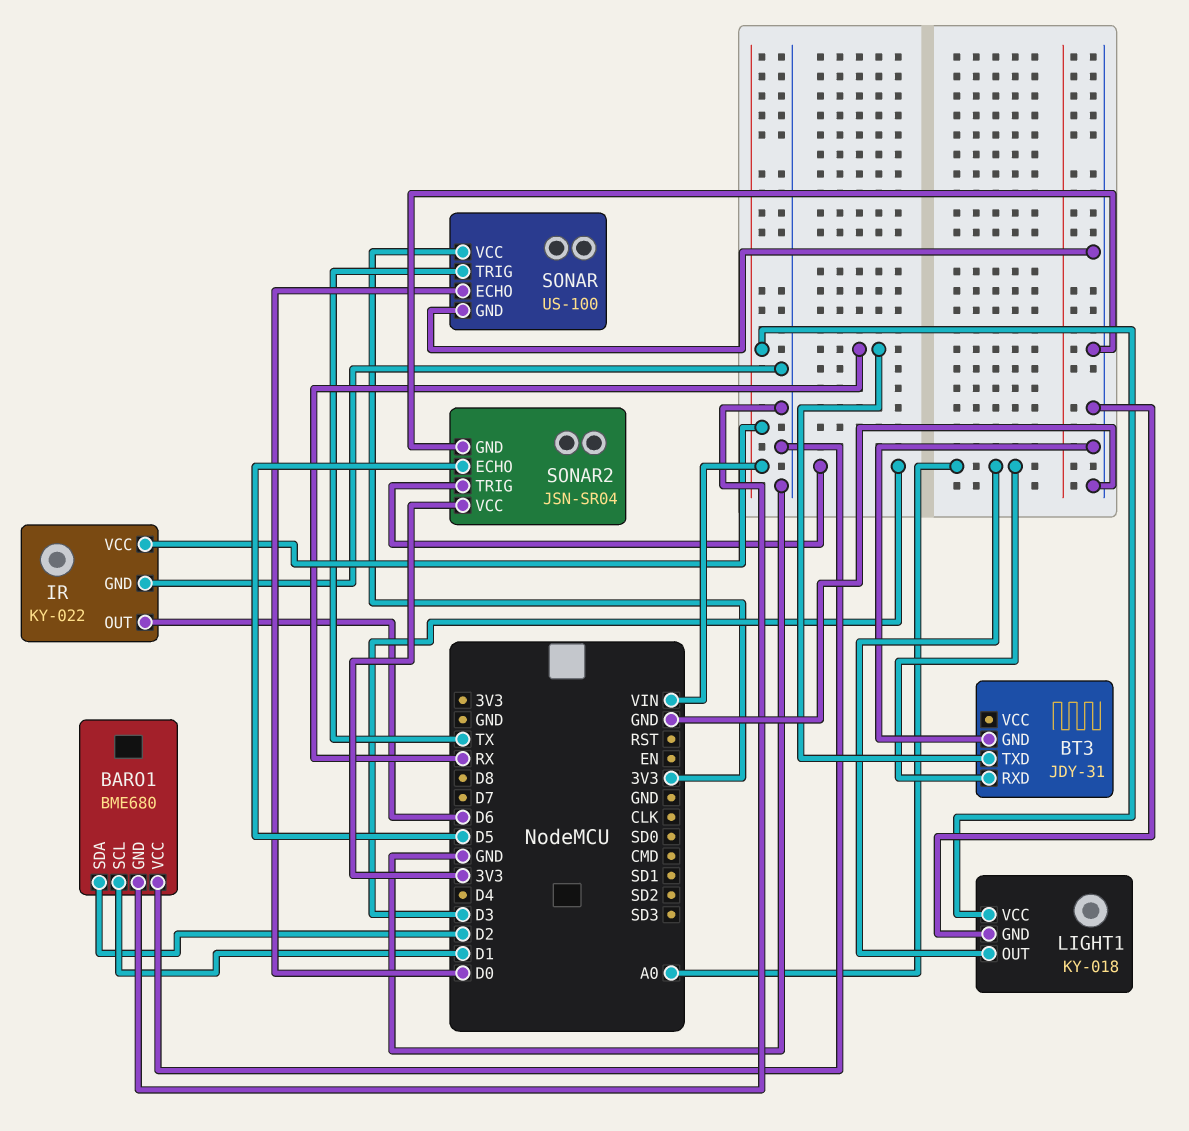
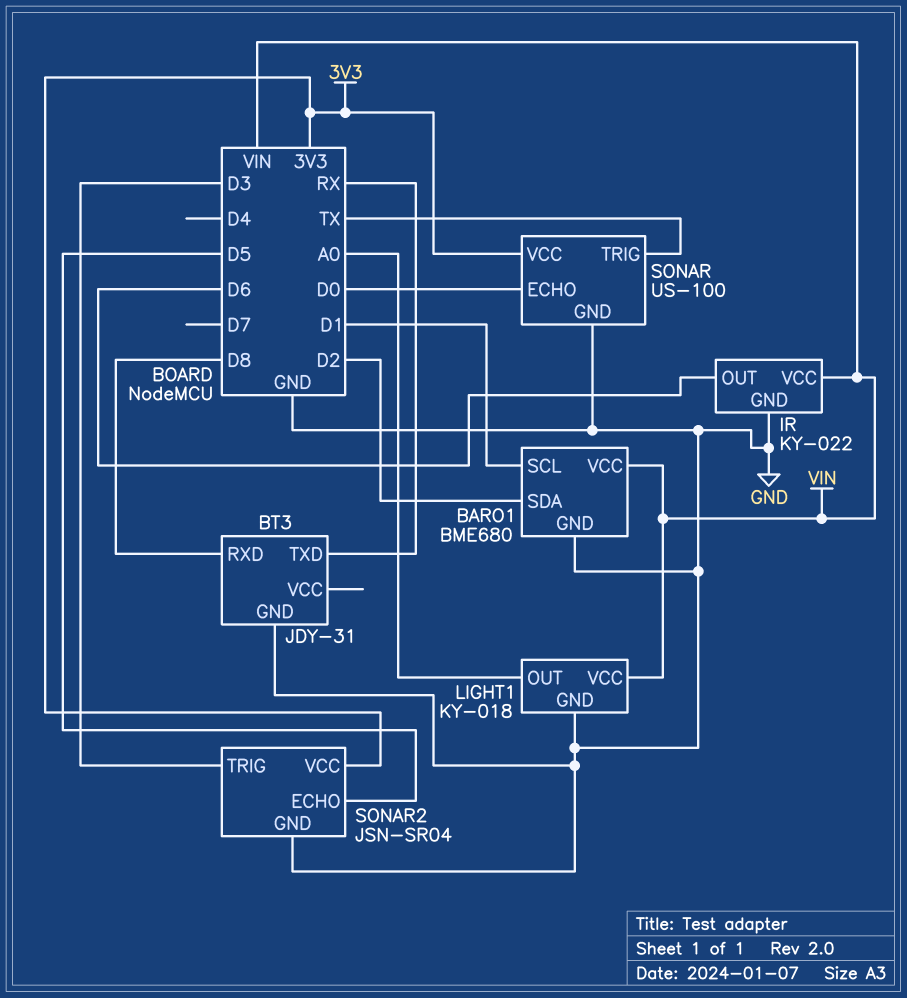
BARO1 pin VCC: GND -> VIN
BT3 pin RXD: A0 -> D8

